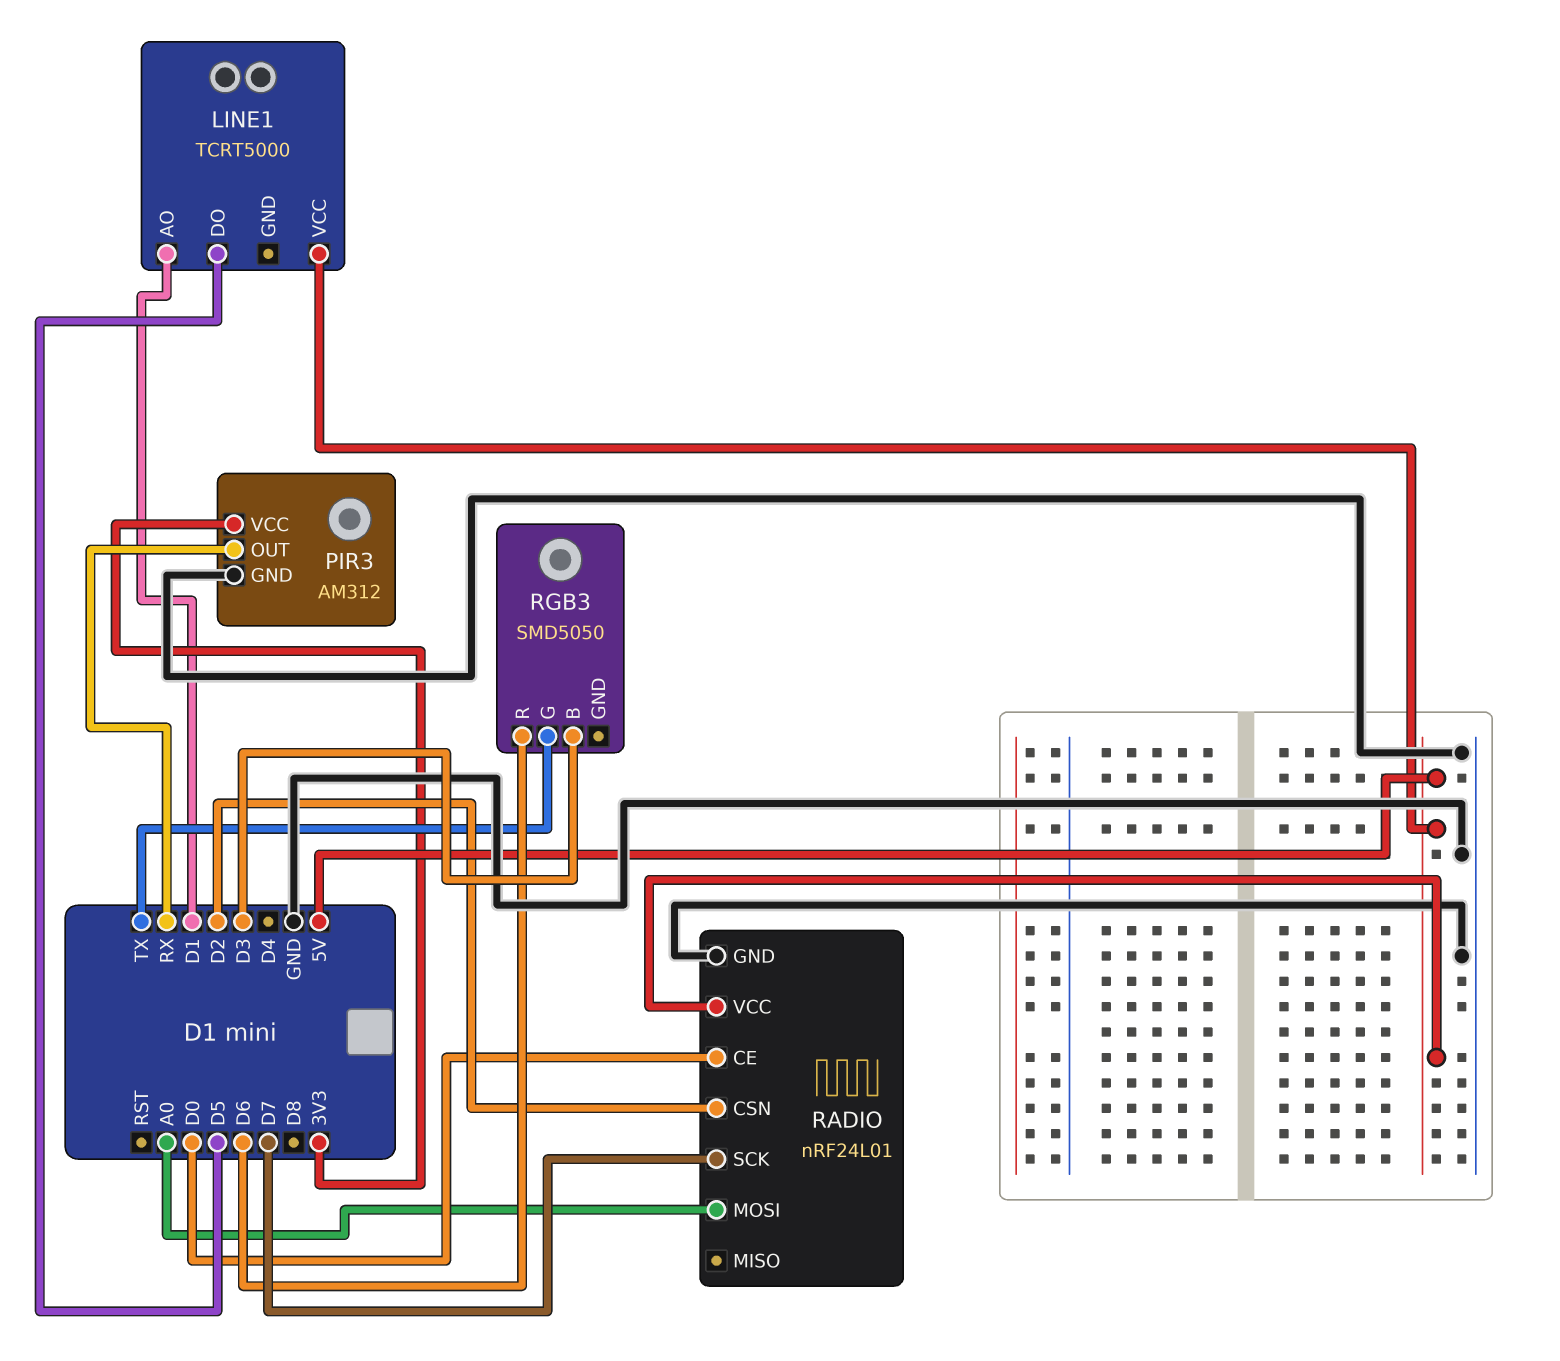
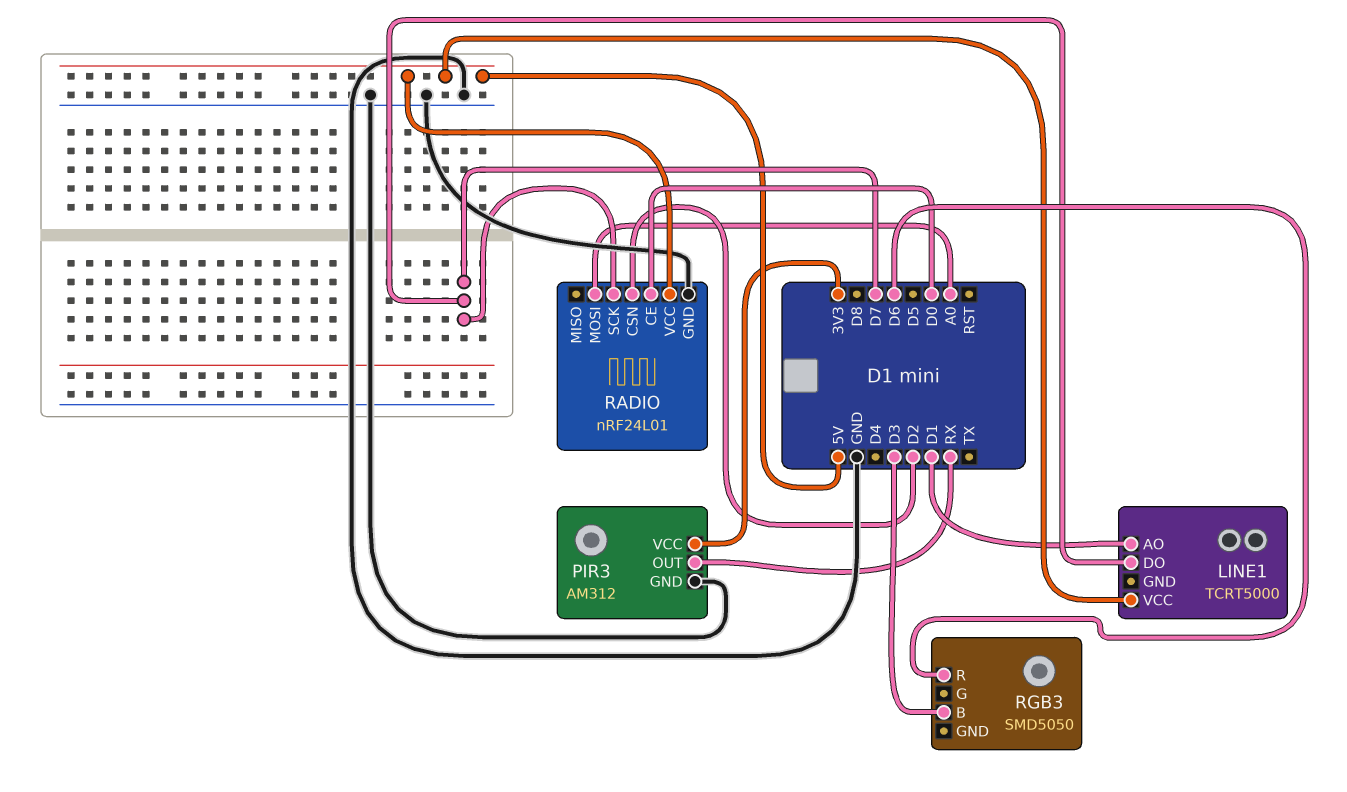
LINE1 pin DO: D5 -> D7
RGB3 pin G: TX -> none

